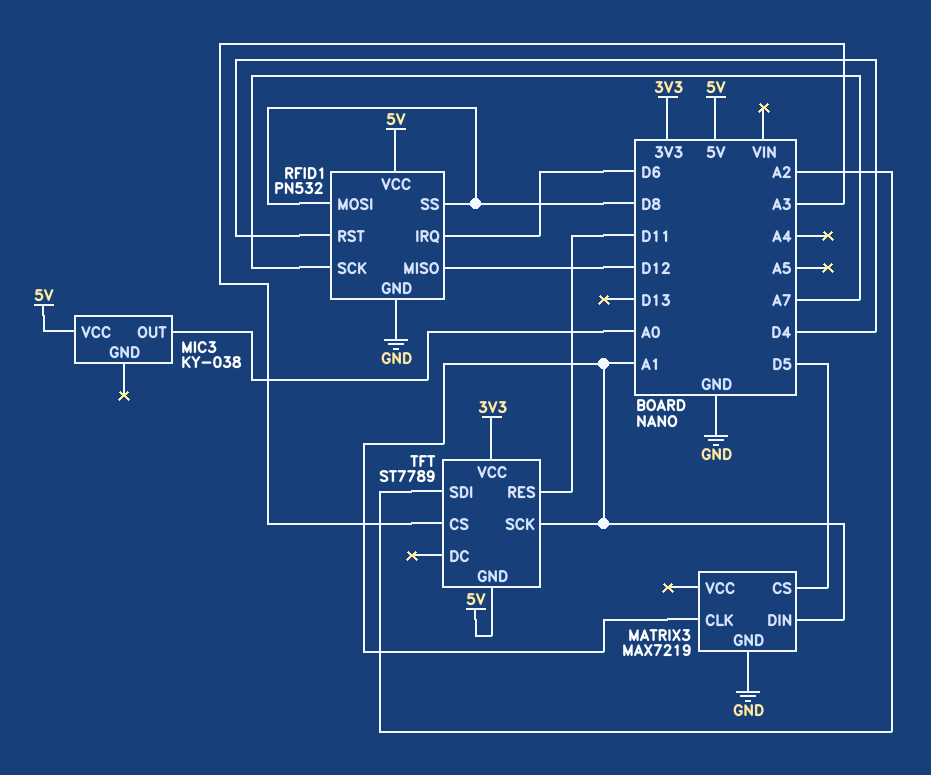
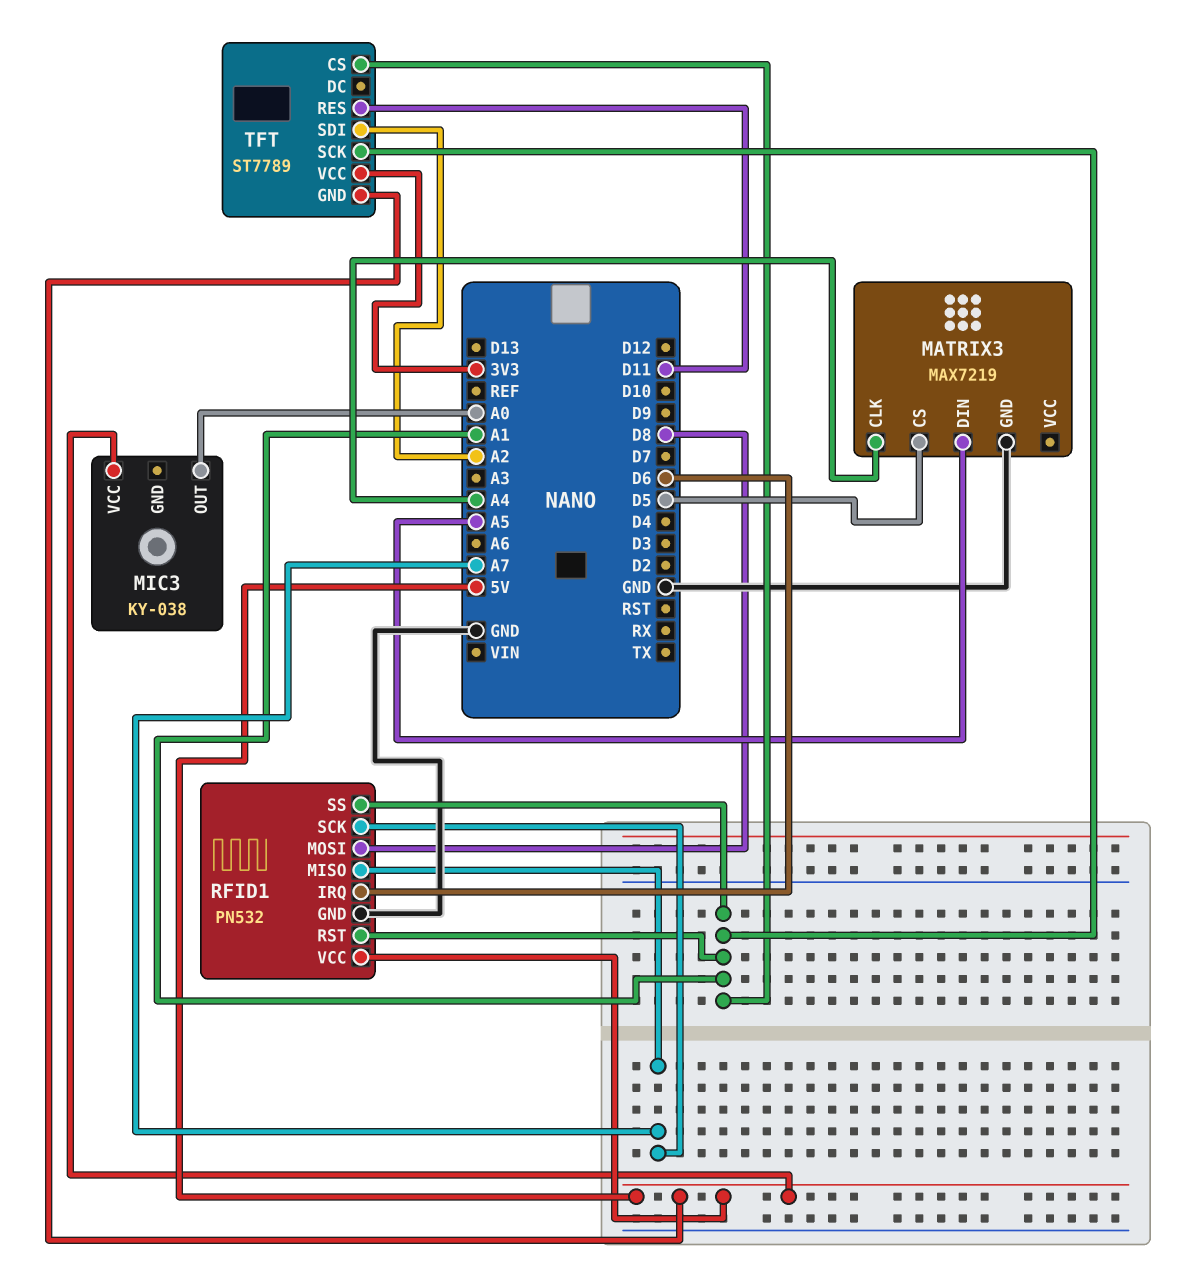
MATRIX3 pin CLK: A1 -> A4
MATRIX3 pin DIN: A1 -> A5
RFID1 pin MISO: D12 -> A7
RFID1 pin RST: D4 -> A1
RFID1 pin SS: D8 -> A1
TFT pin CS: A3 -> A1

